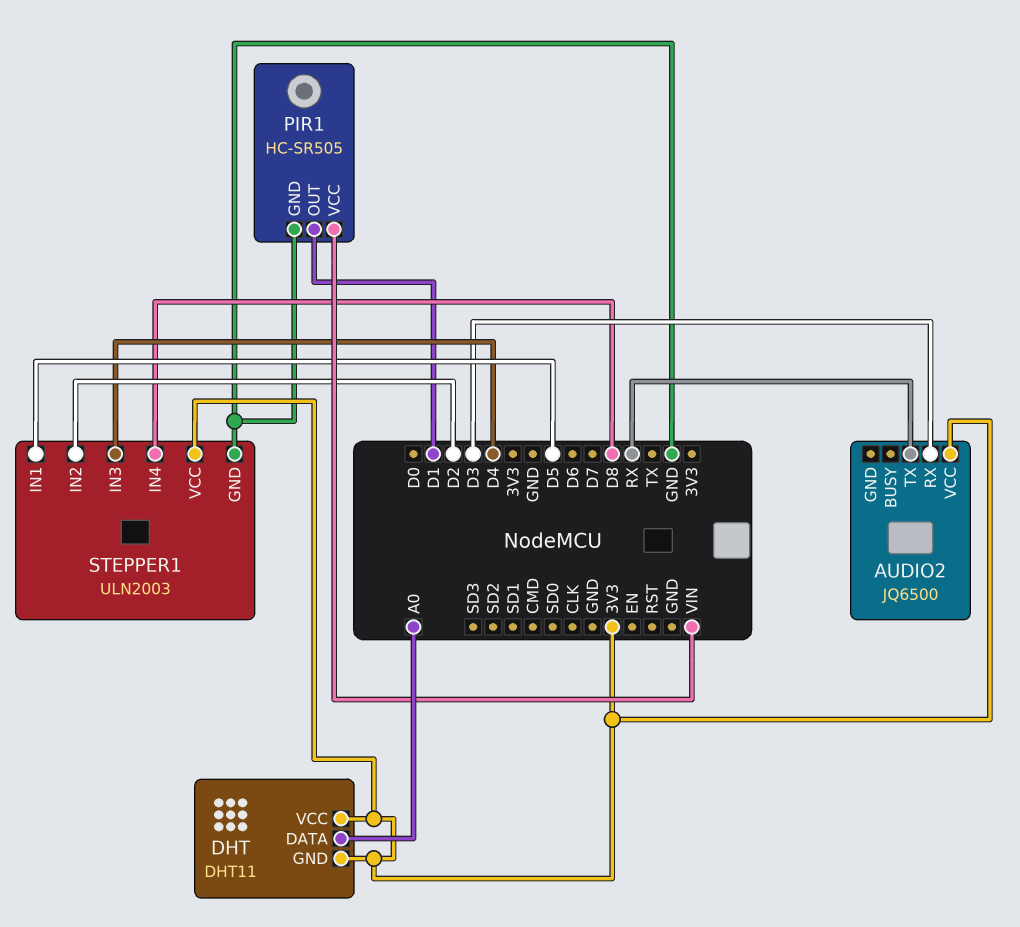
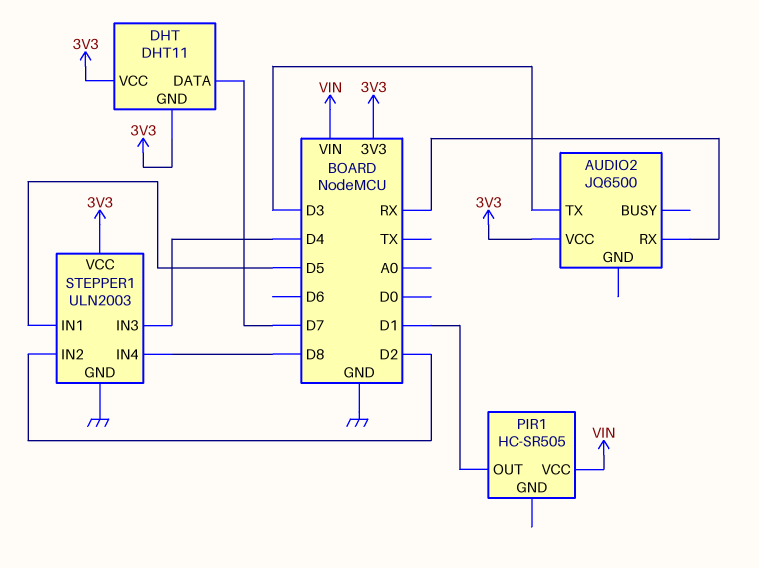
AUDIO2 pin RX: D3 -> RX
AUDIO2 pin TX: RX -> D3
DHT pin DATA: A0 -> D7
PIR1 pin GND: GND -> none

